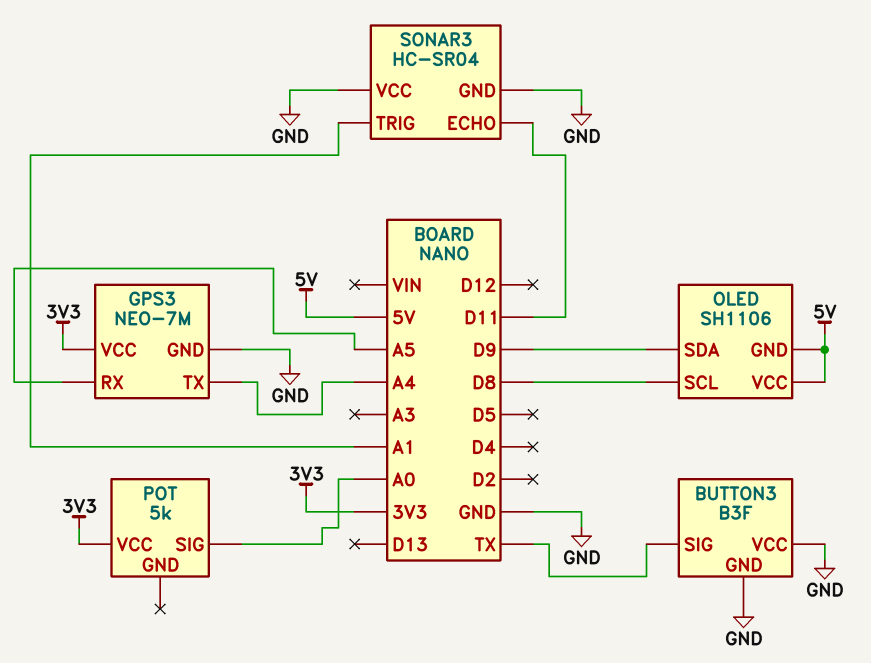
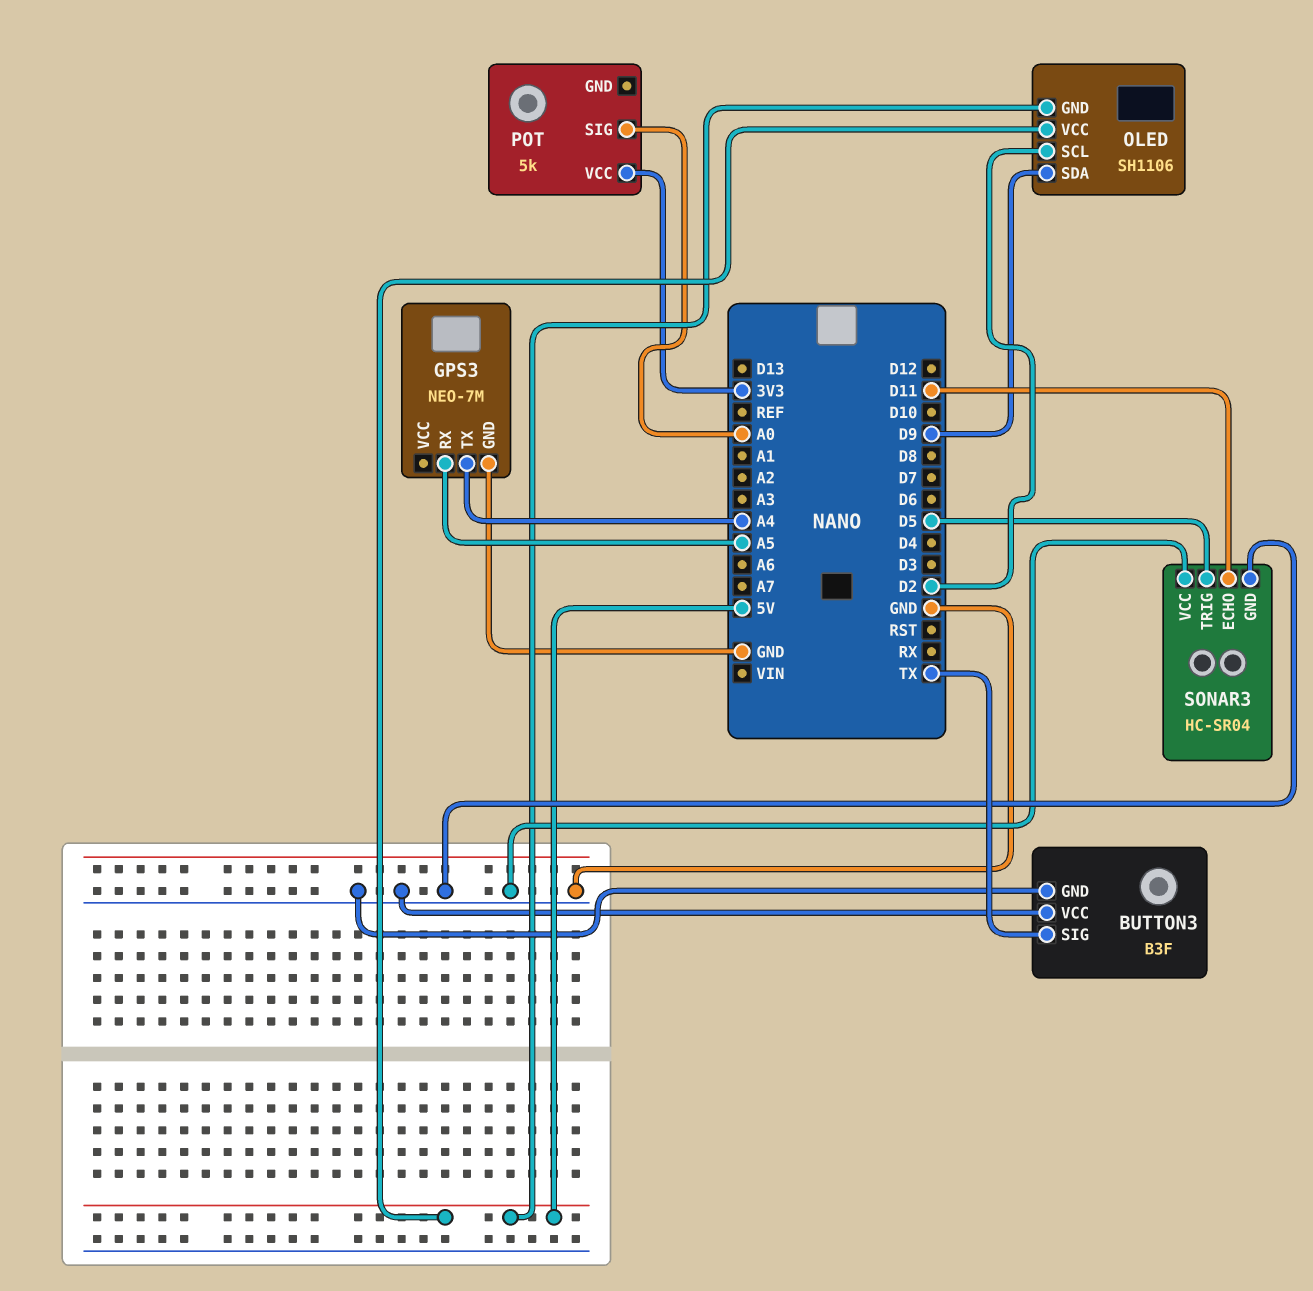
GPS3 pin VCC: 3V3 -> none
OLED pin SCL: D8 -> D2
SONAR3 pin TRIG: A1 -> D5

